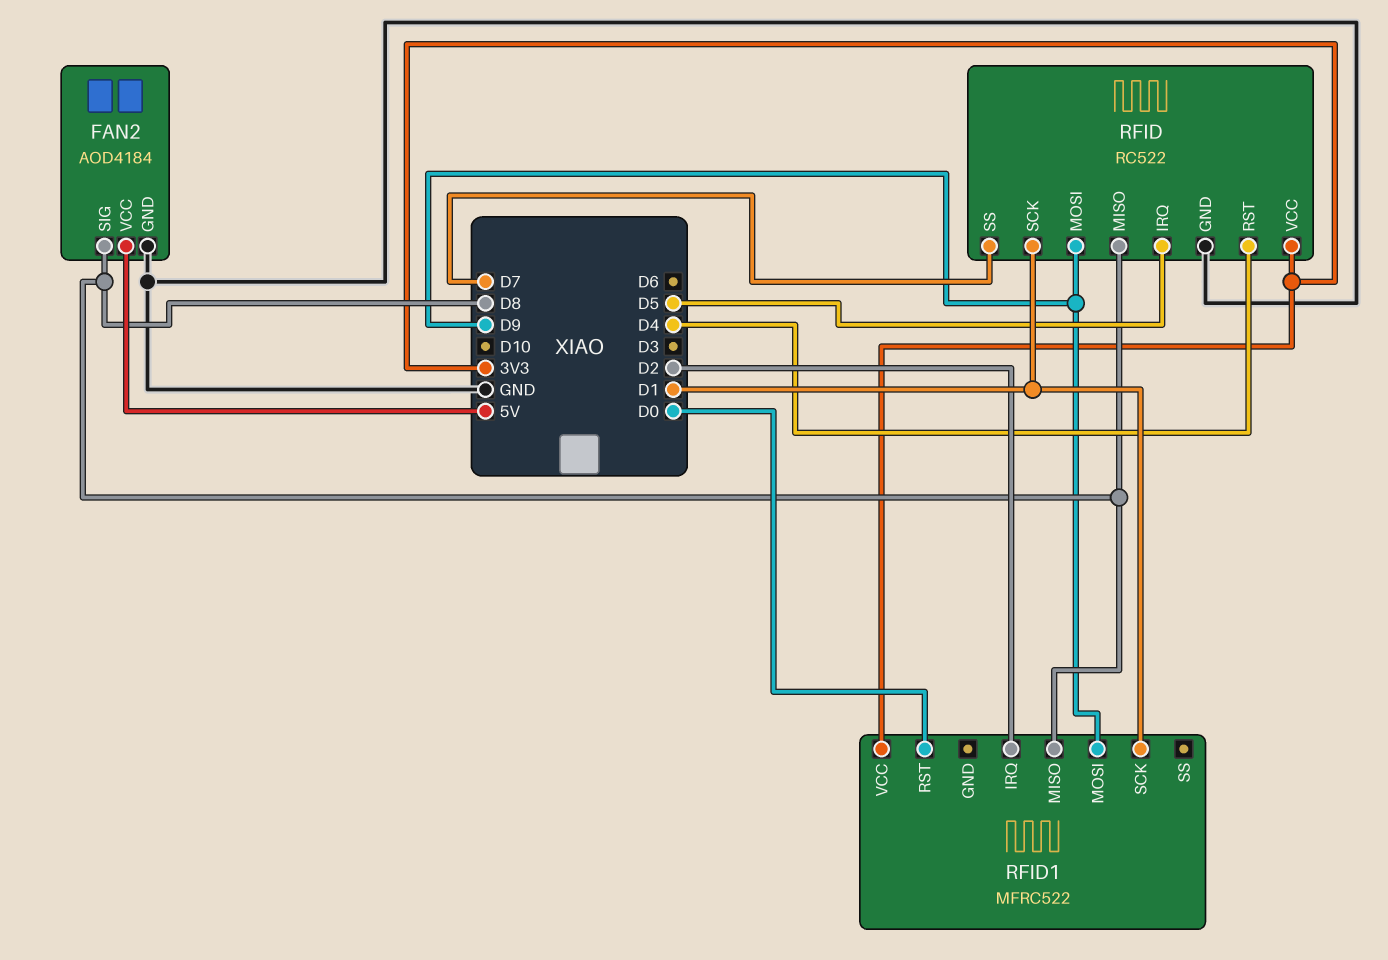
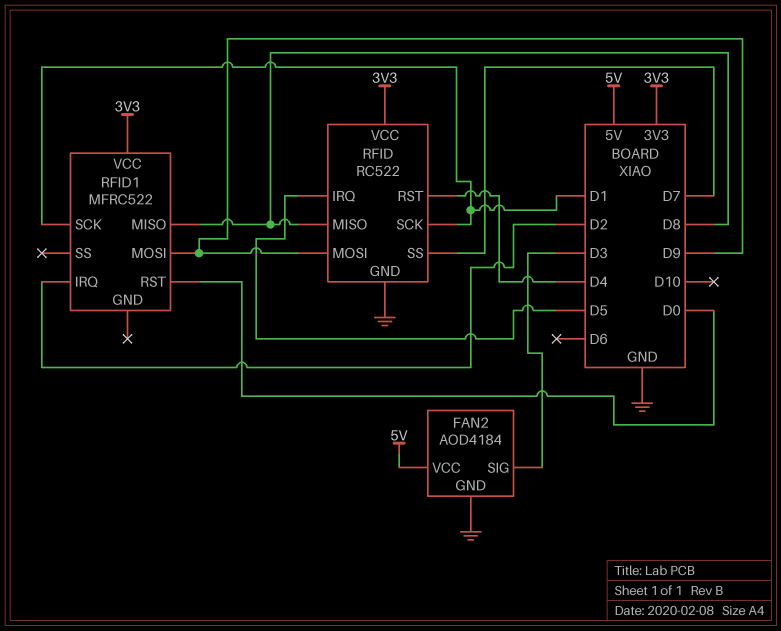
FAN2 pin SIG: D8 -> D3

